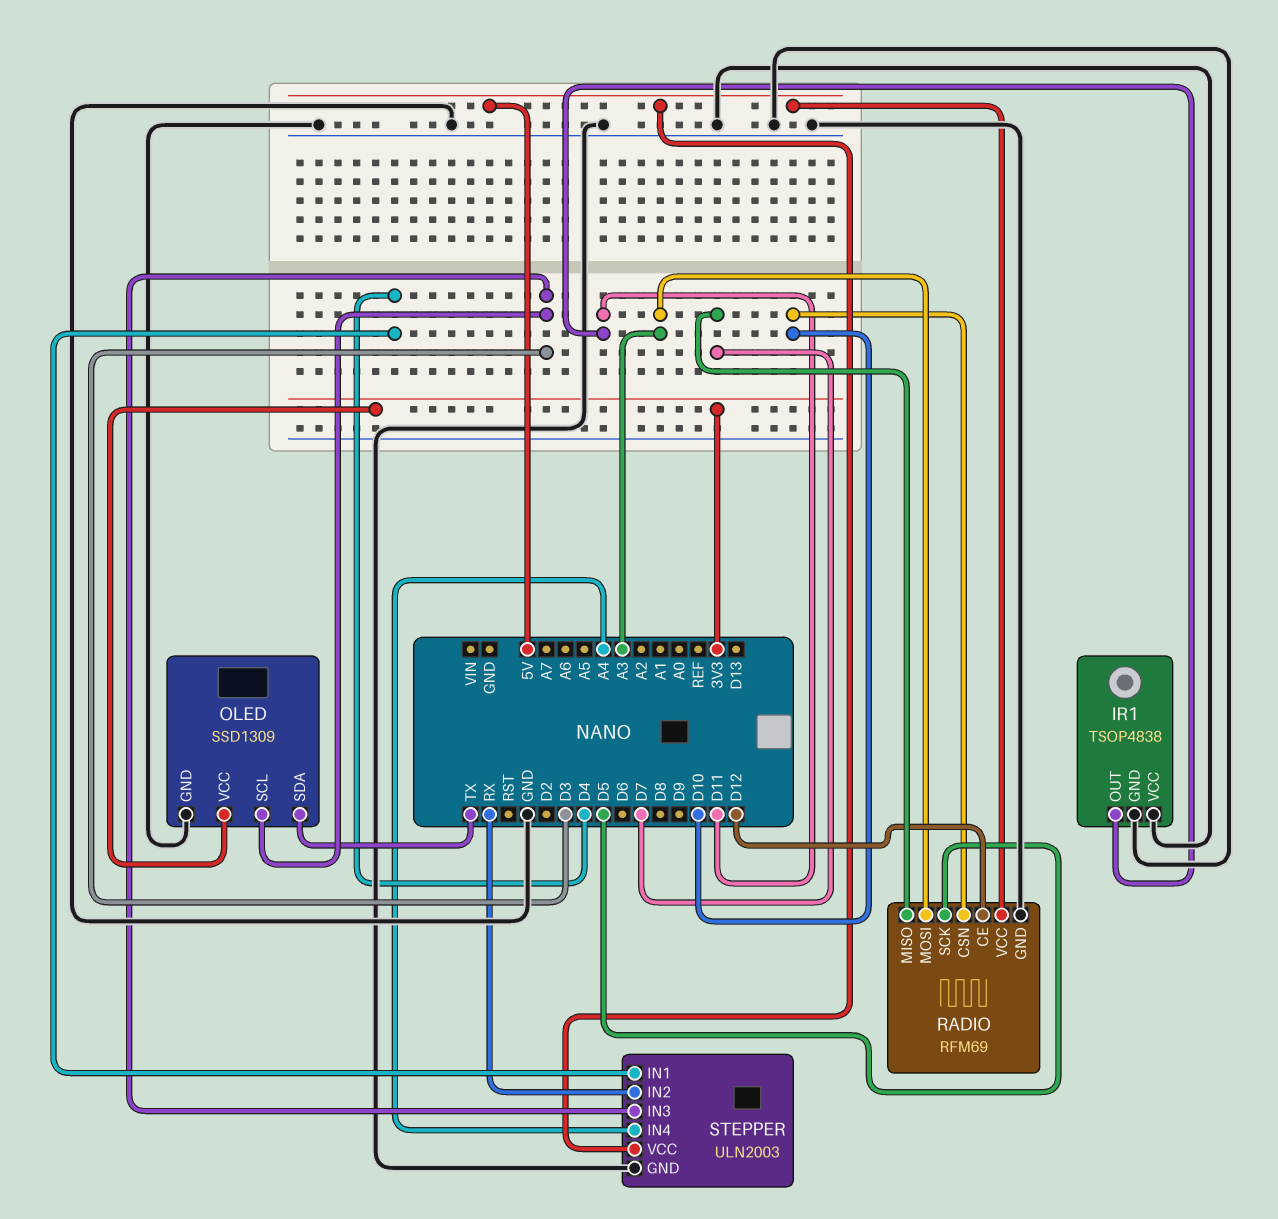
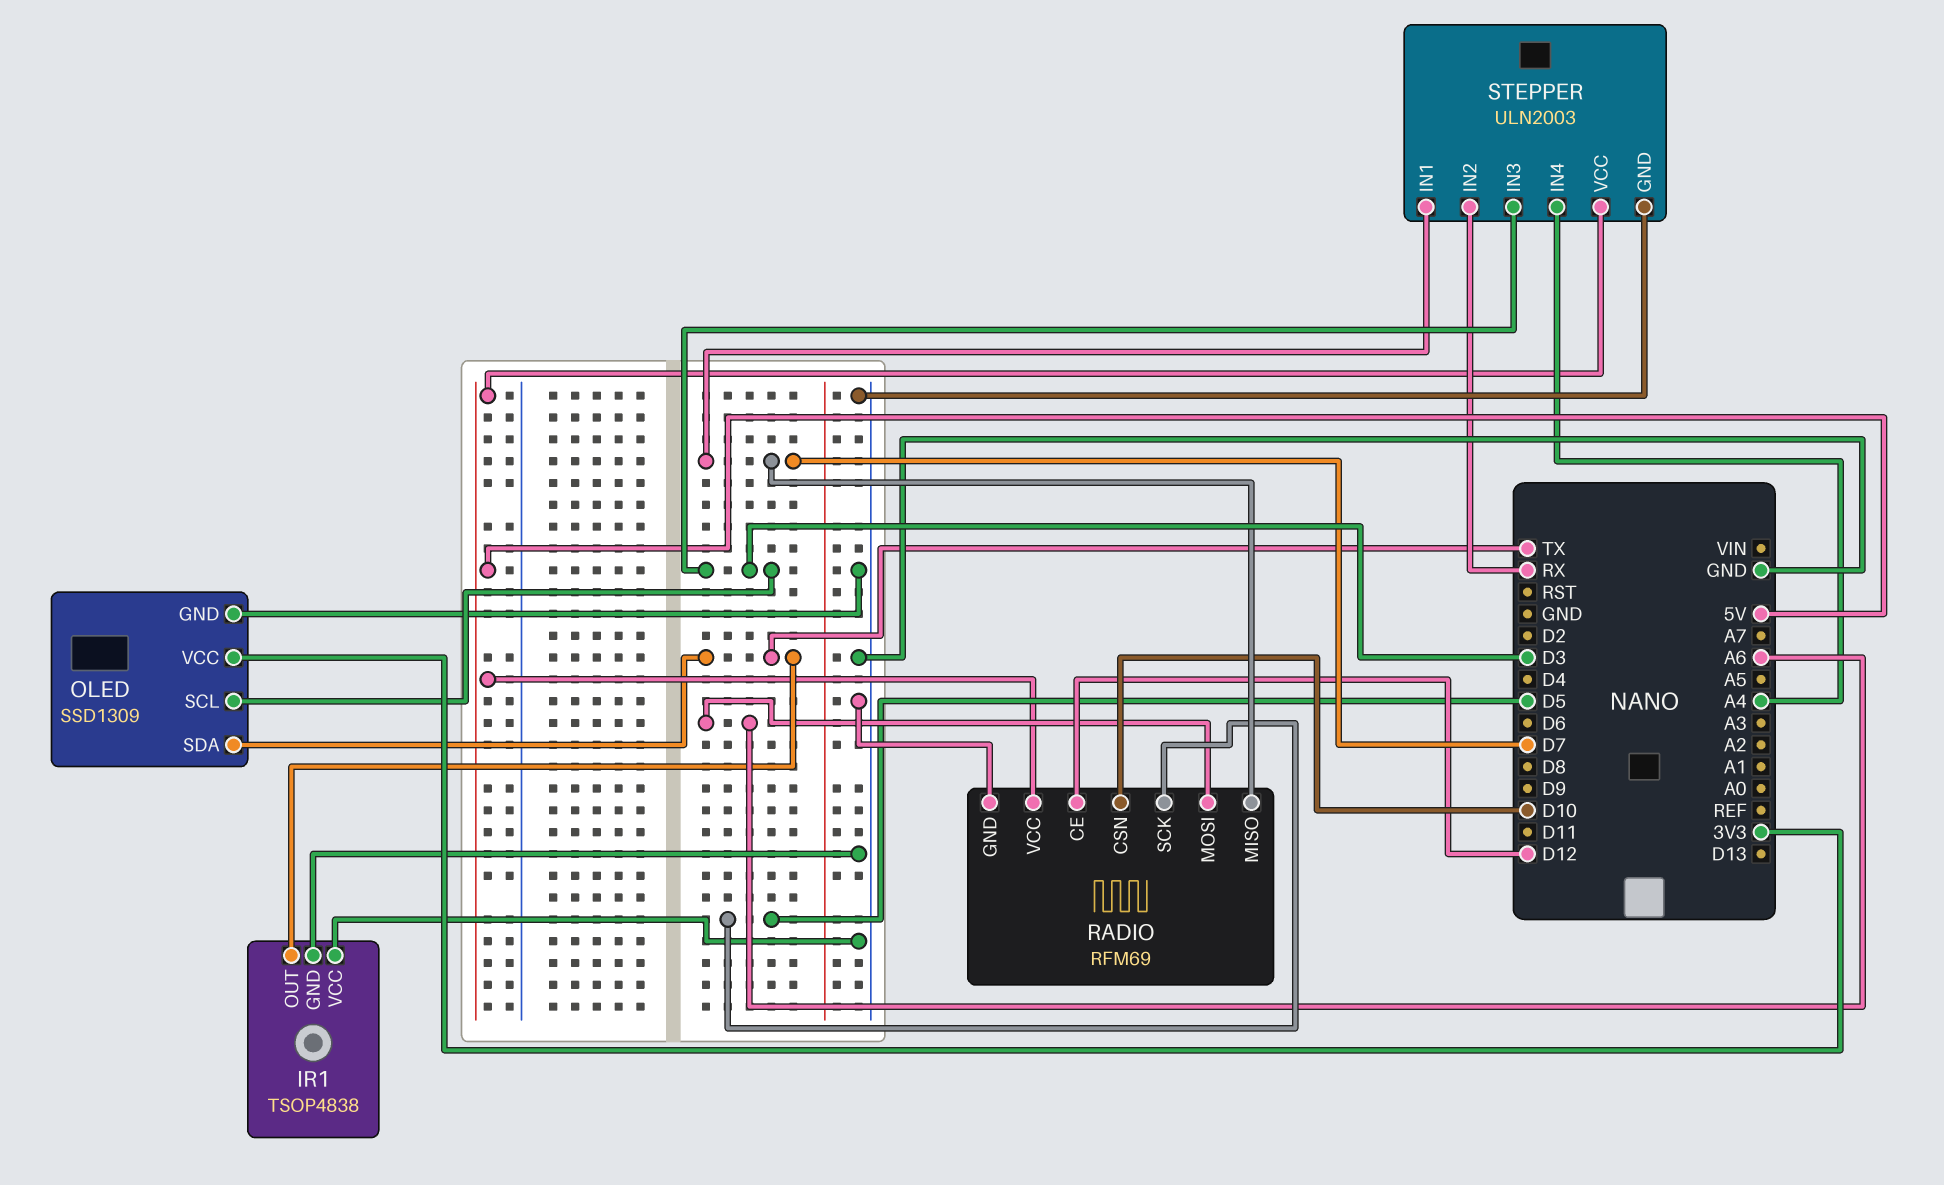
IR1 pin OUT: D11 -> TX
RADIO pin MOSI: A3 -> A6
STEPPER pin IN1: D4 -> D7

